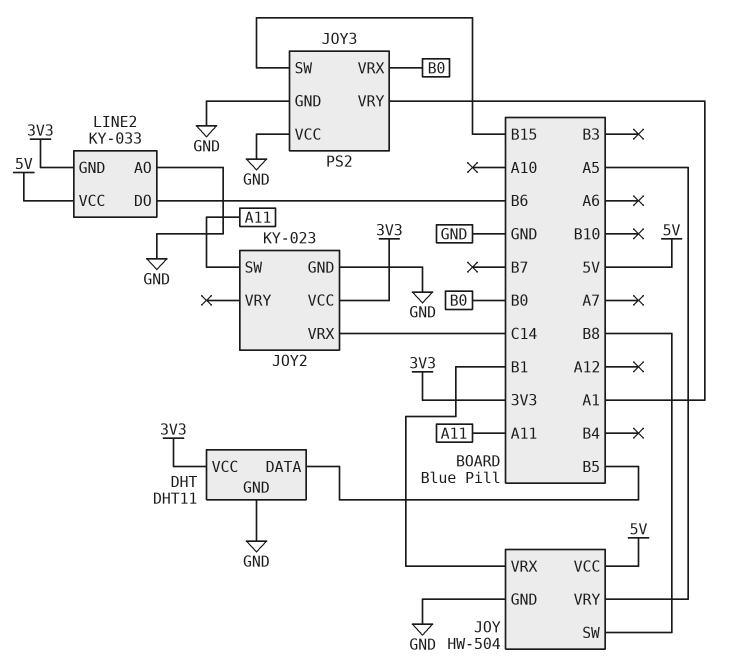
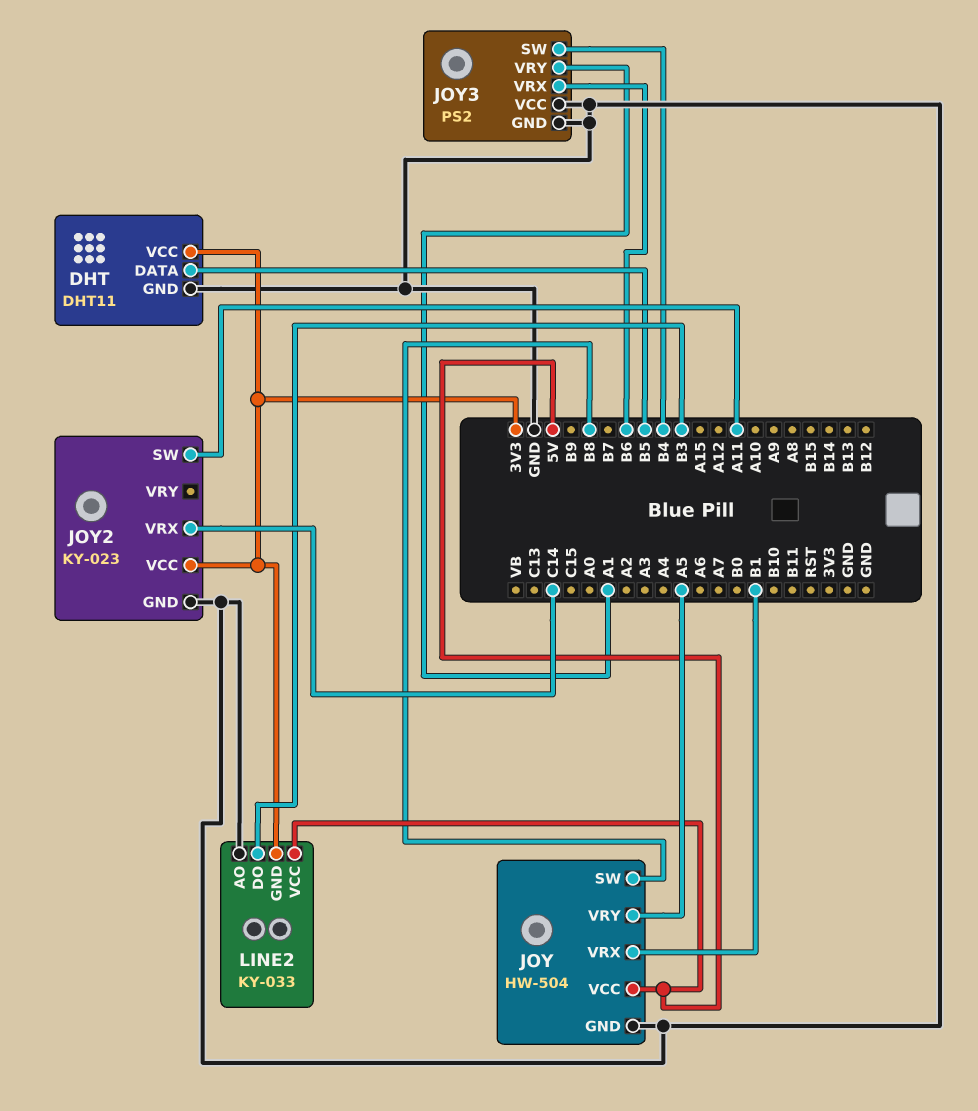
JOY3 pin SW: B15 -> B4
JOY3 pin VRX: B0 -> B6
LINE2 pin DO: B6 -> B3

